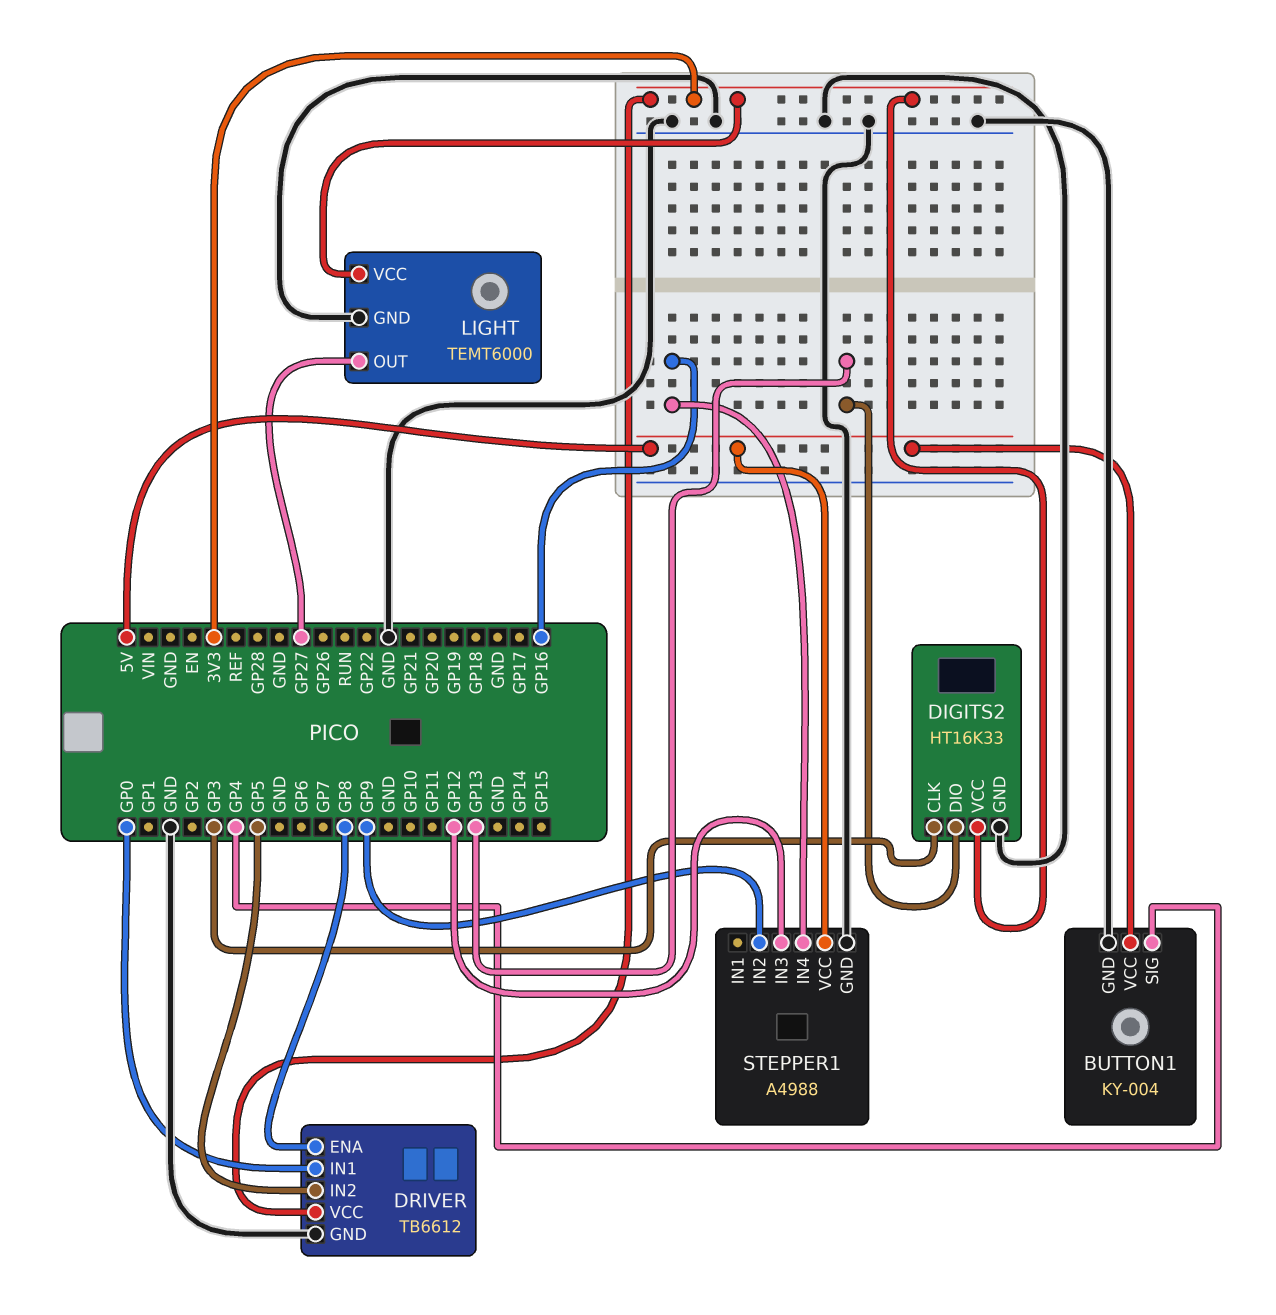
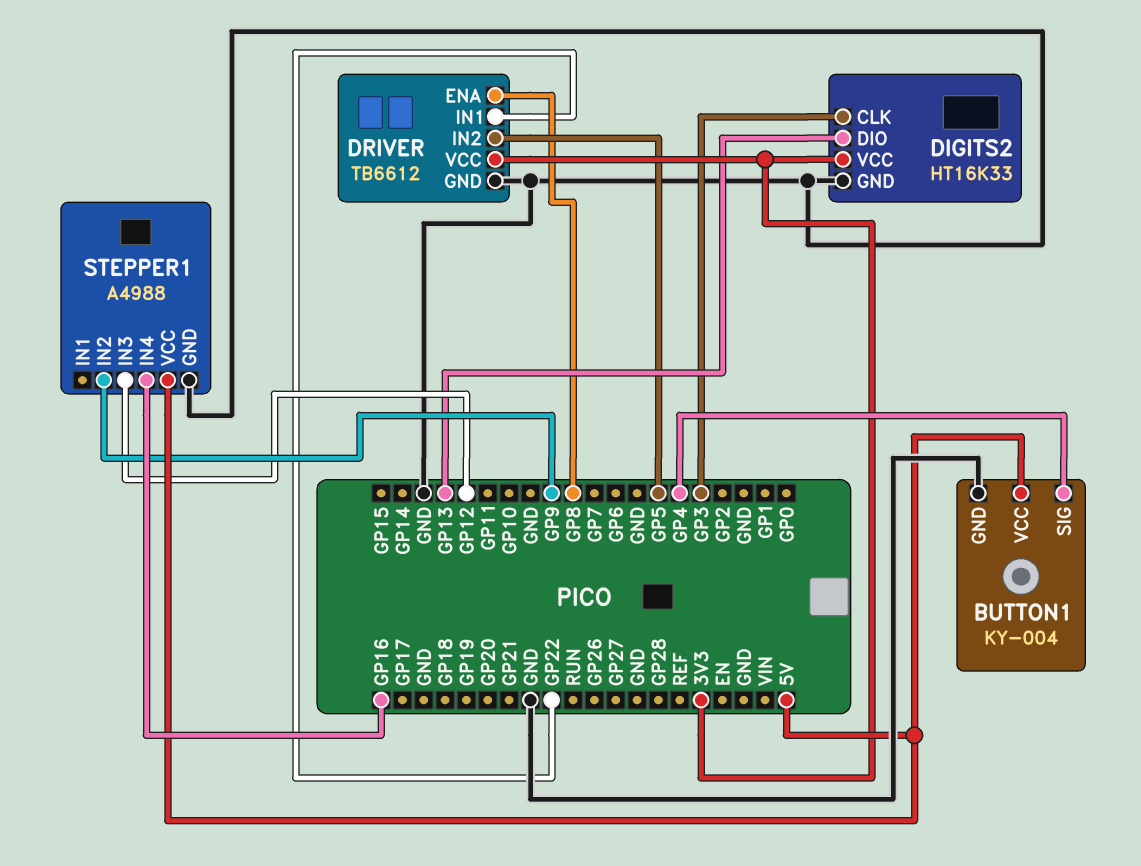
DRIVER pin IN1: GP0 -> GP22
LIGHT: TEMT6000 -> none
LIGHT pin GND: GND -> none
LIGHT pin OUT: GP27 -> none
LIGHT pin VCC: 3V3 -> none

